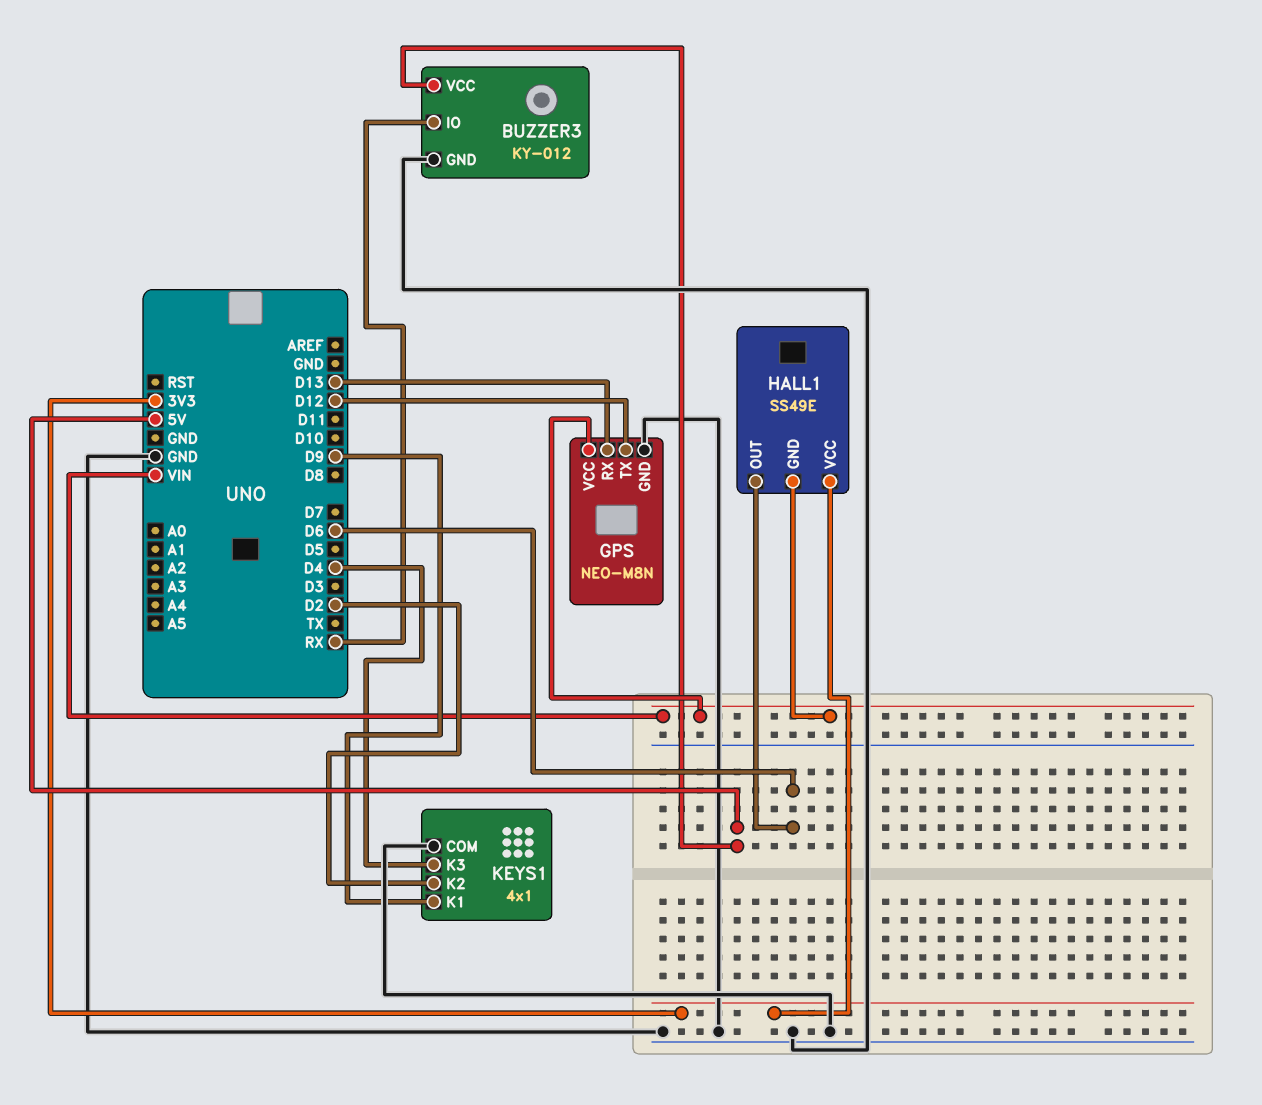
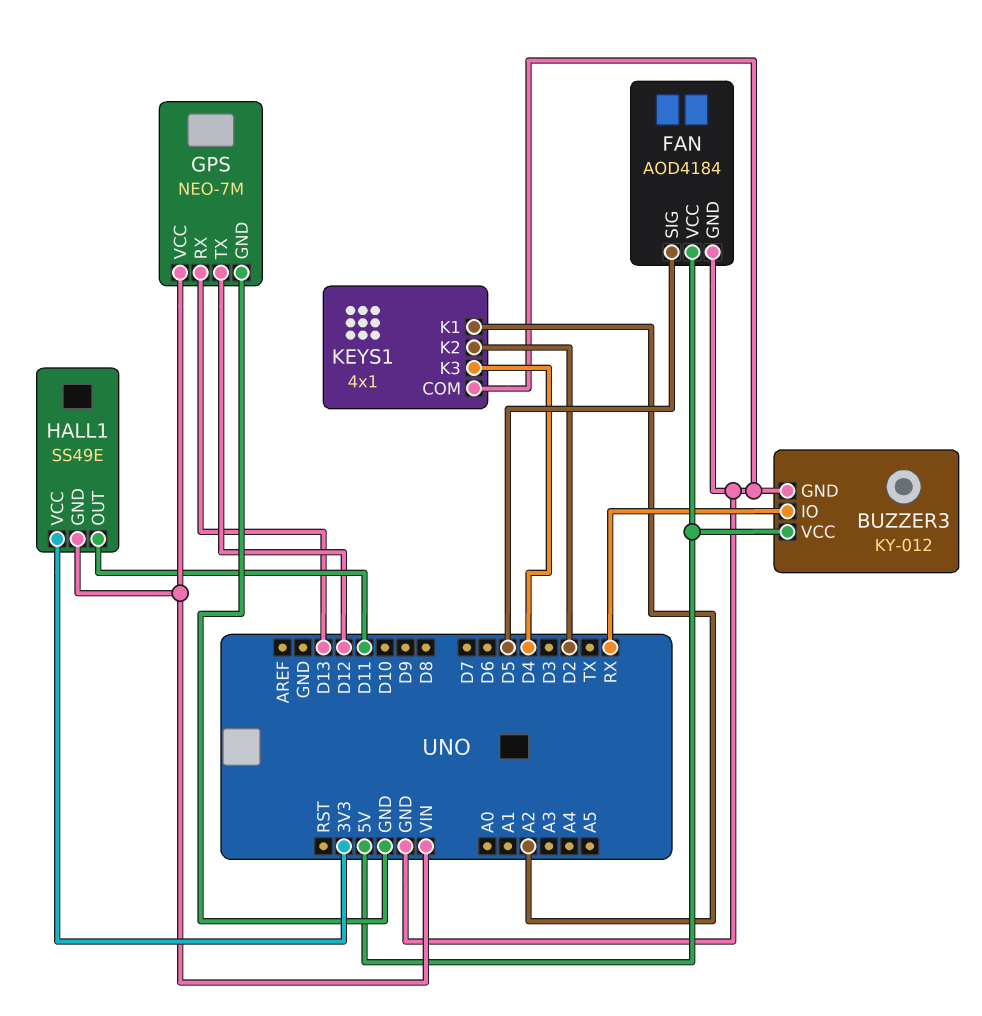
FAN: none -> AOD4184
FAN pin GND: none -> GND
FAN pin SIG: none -> D5
FAN pin VCC: none -> 5V
GPS: NEO-M8N -> NEO-7M
HALL1 pin OUT: D6 -> D11
KEYS1 pin K1: D9 -> A2

